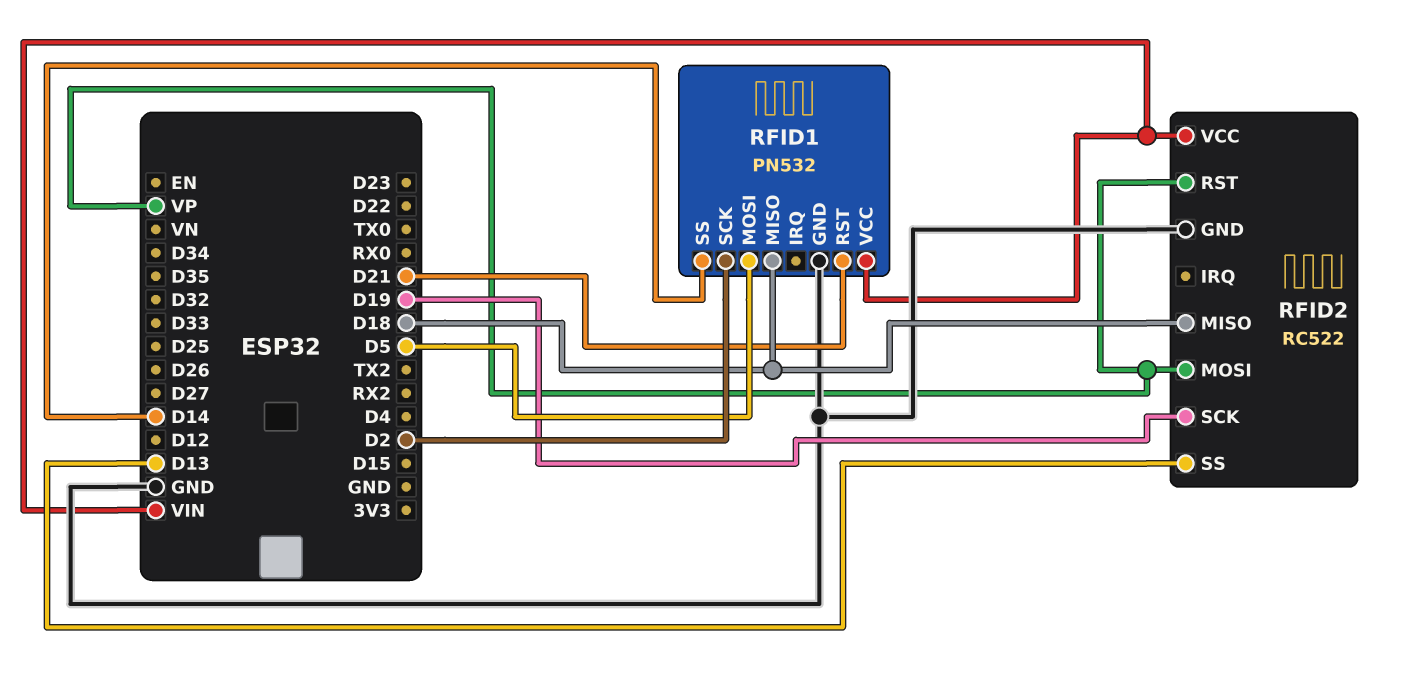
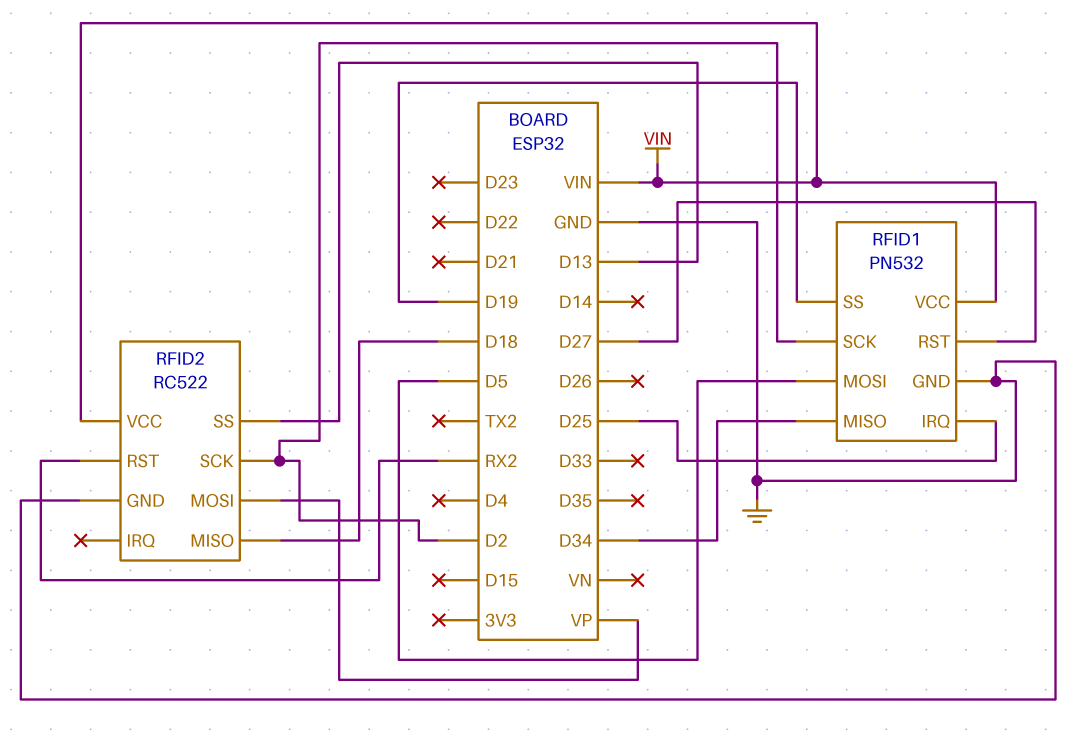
RFID1 pin IRQ: none -> D25
RFID1 pin MISO: D18 -> D34
RFID1 pin RST: D21 -> D27
RFID1 pin SS: D14 -> D19
RFID2 pin RST: VP -> RX2
RFID2 pin SCK: D19 -> D2

